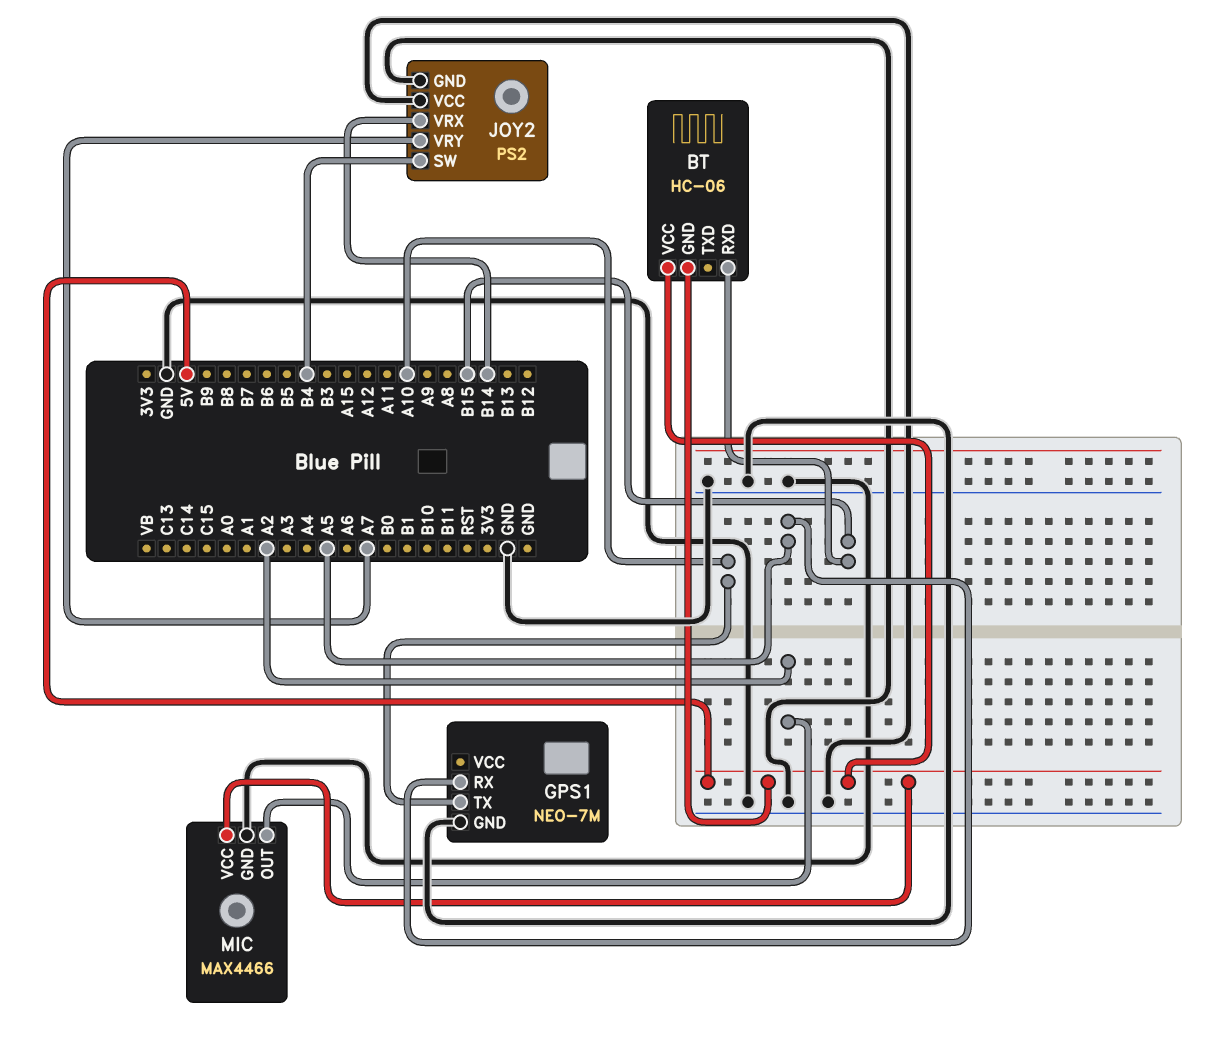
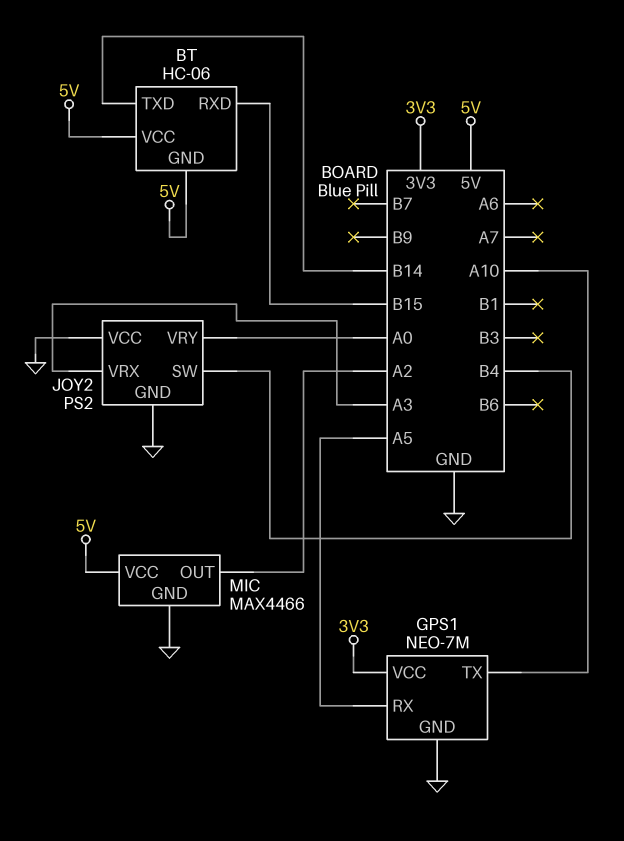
BT pin TXD: none -> B14
GPS1 pin VCC: none -> 3V3
JOY2 pin VRX: B14 -> A3
JOY2 pin VRY: A7 -> A0

